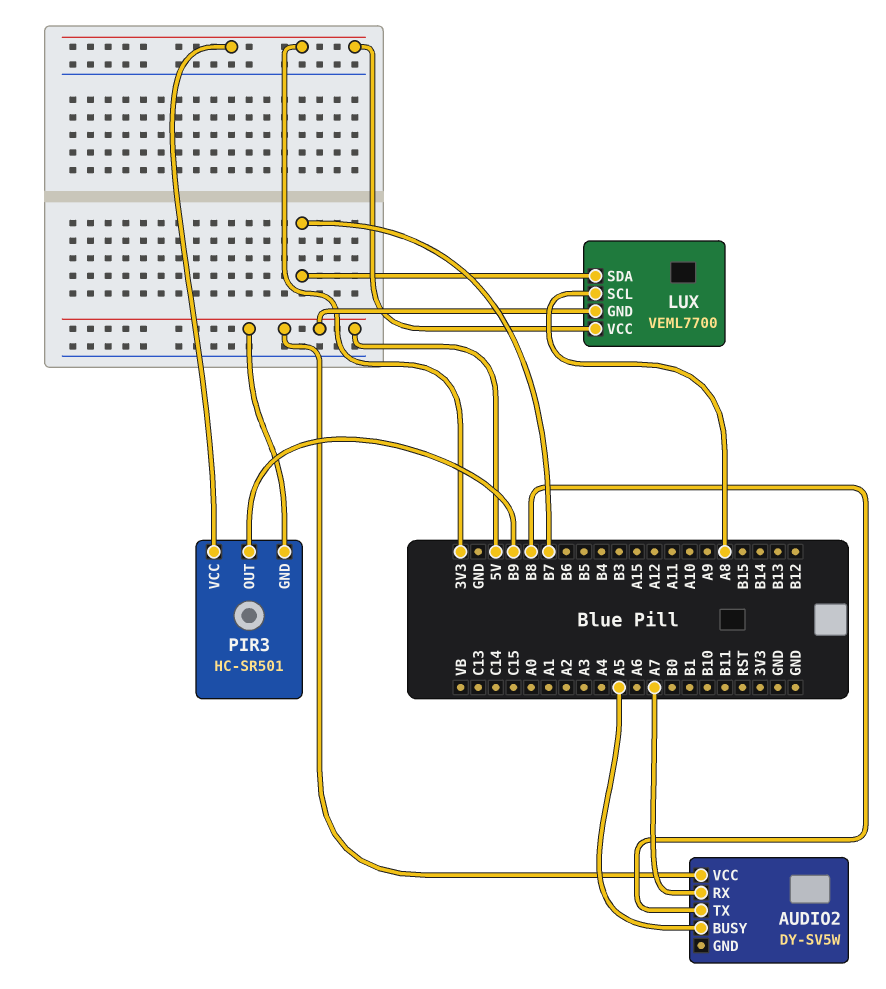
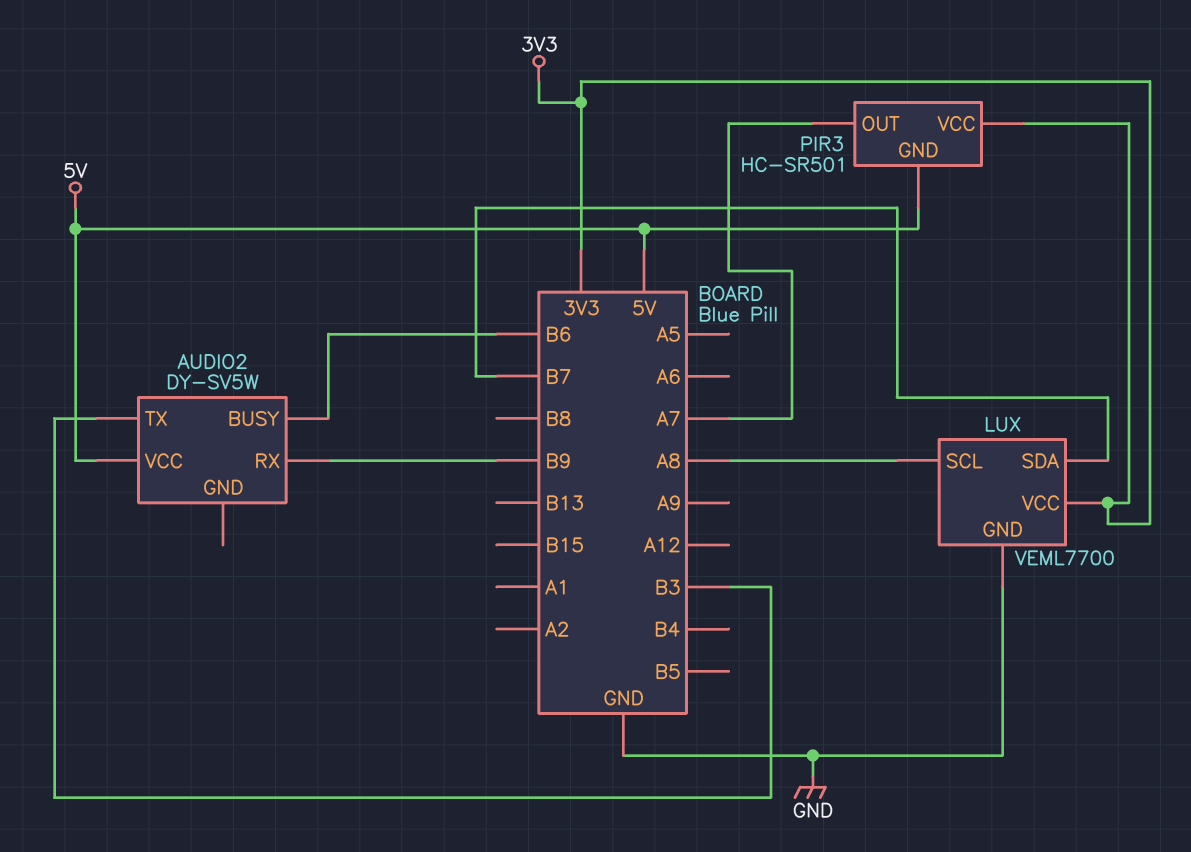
AUDIO2 pin BUSY: A5 -> B6
AUDIO2 pin RX: A7 -> B9
AUDIO2 pin TX: B8 -> B3
LUX pin GND: 5V -> GND
PIR3 pin OUT: B9 -> A7

